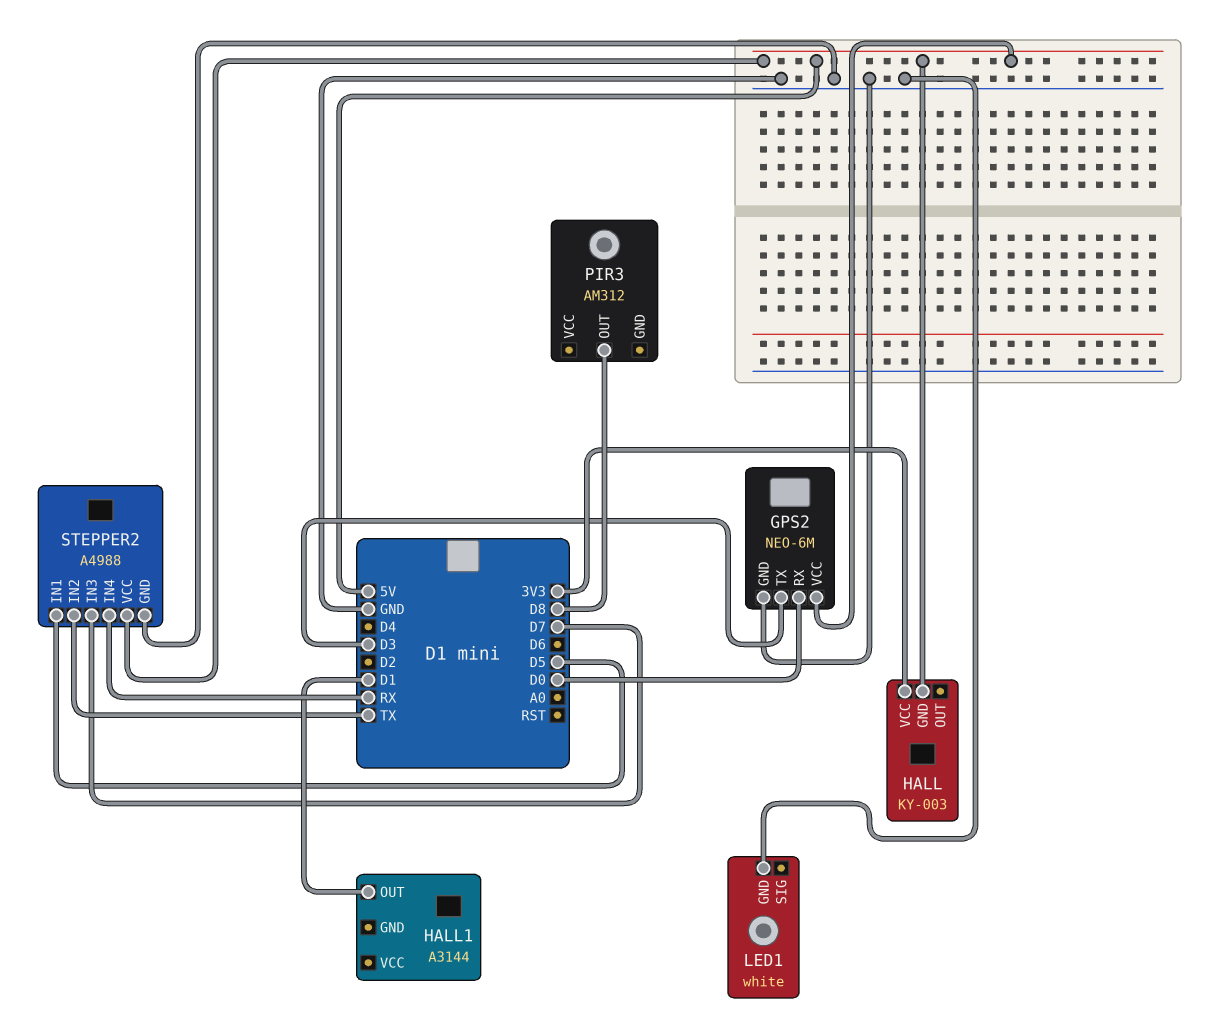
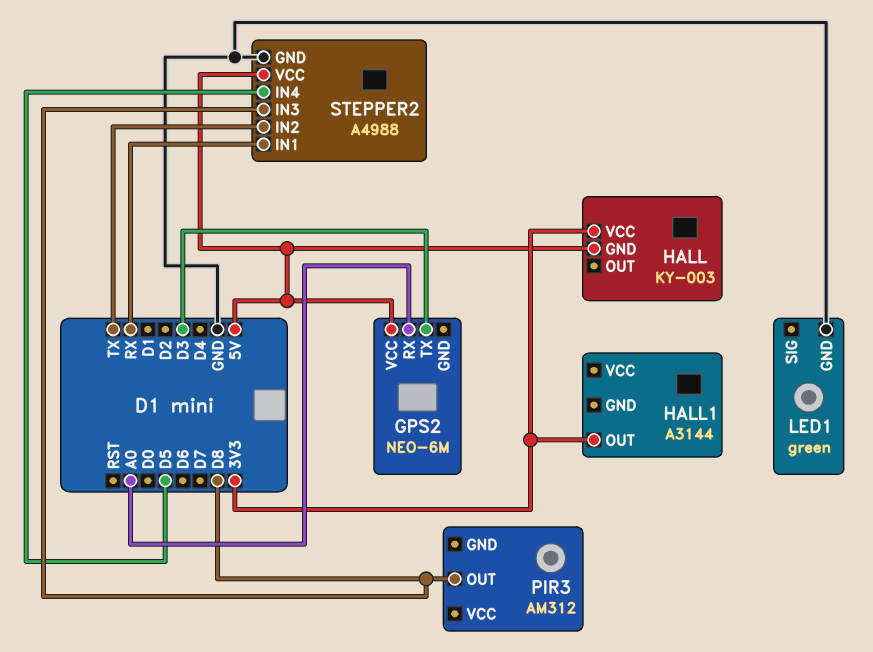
GPS2 pin GND: GND -> none
GPS2 pin RX: D0 -> A0
HALL1 pin OUT: D1 -> 3V3
LED1: white -> green
STEPPER2 pin IN1: D5 -> RX
STEPPER2 pin IN3: D7 -> D8
STEPPER2 pin IN4: RX -> D5

